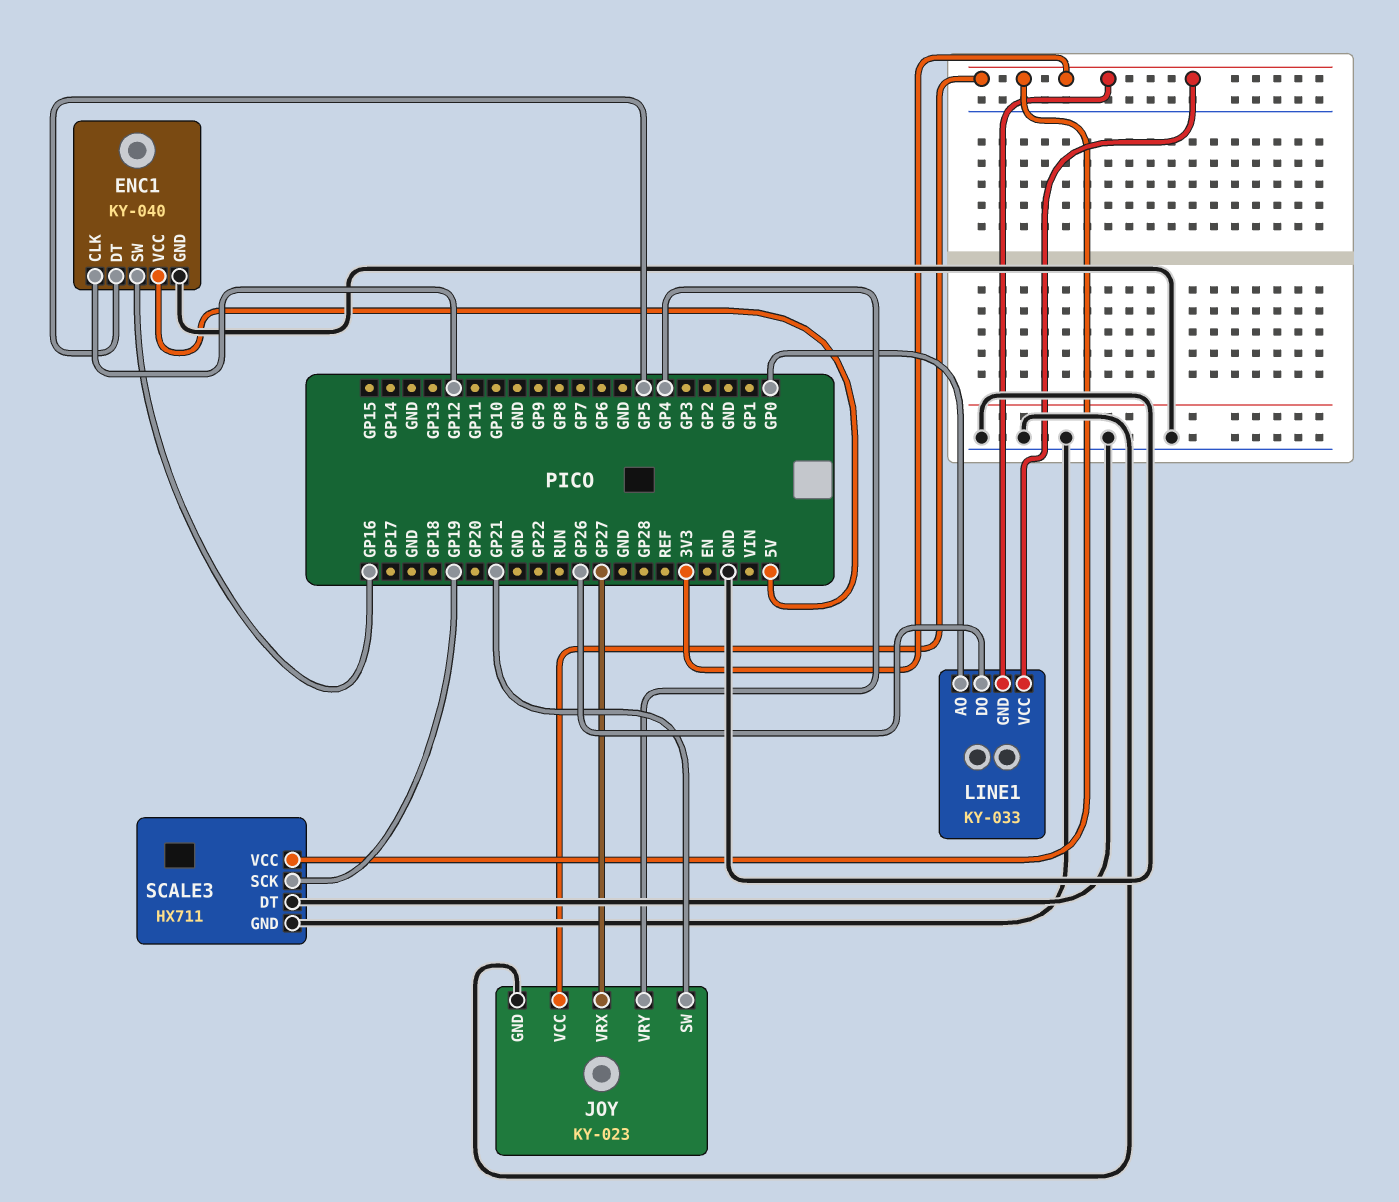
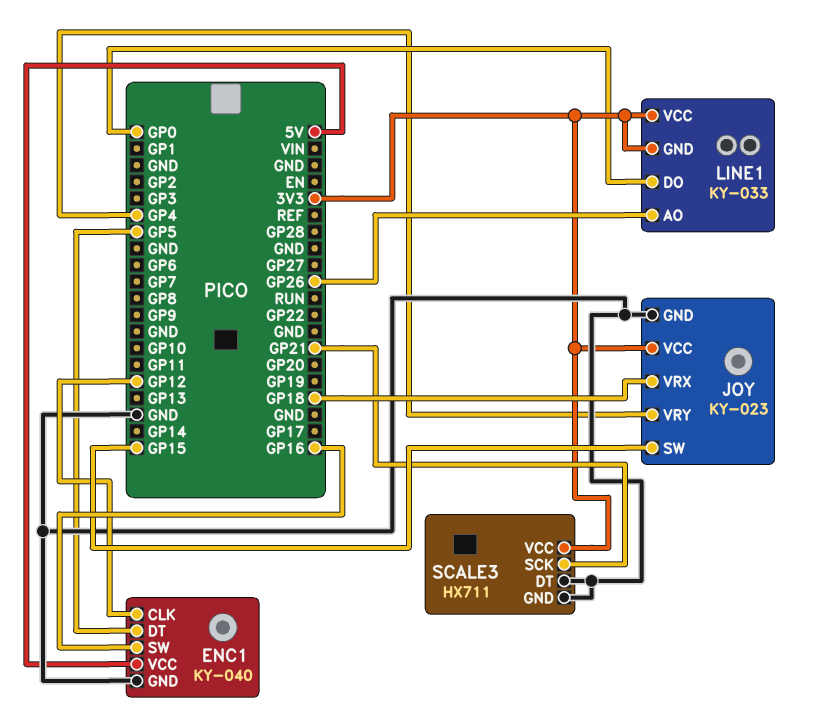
JOY pin SW: GP21 -> GP15
JOY pin VRX: GP27 -> GP18
LINE1 pin AO: GP0 -> GP26
LINE1 pin DO: GP26 -> GP0
SCALE3 pin SCK: GP19 -> GP21

